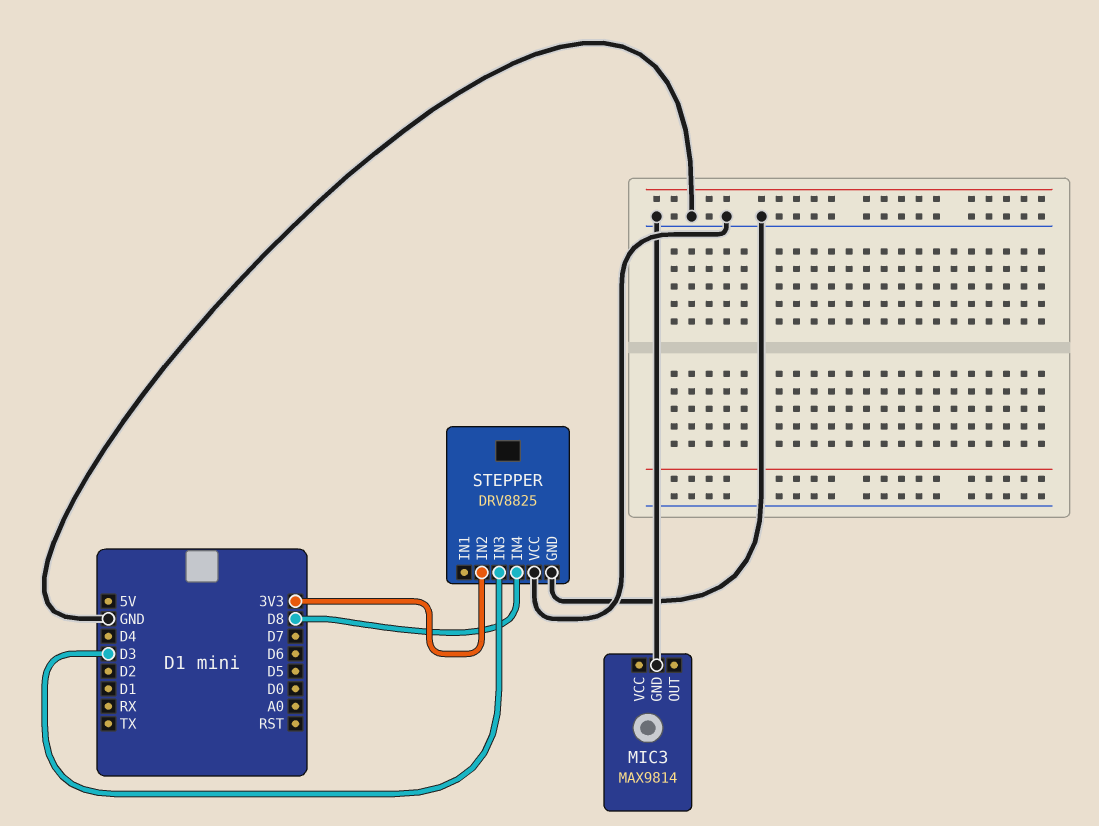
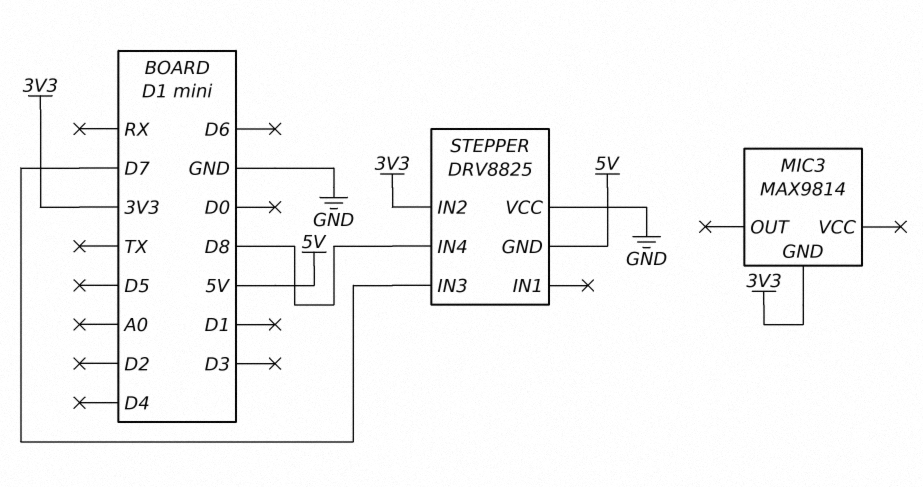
MIC3 pin GND: GND -> 3V3
STEPPER pin GND: GND -> 5V
STEPPER pin IN3: D3 -> D7

